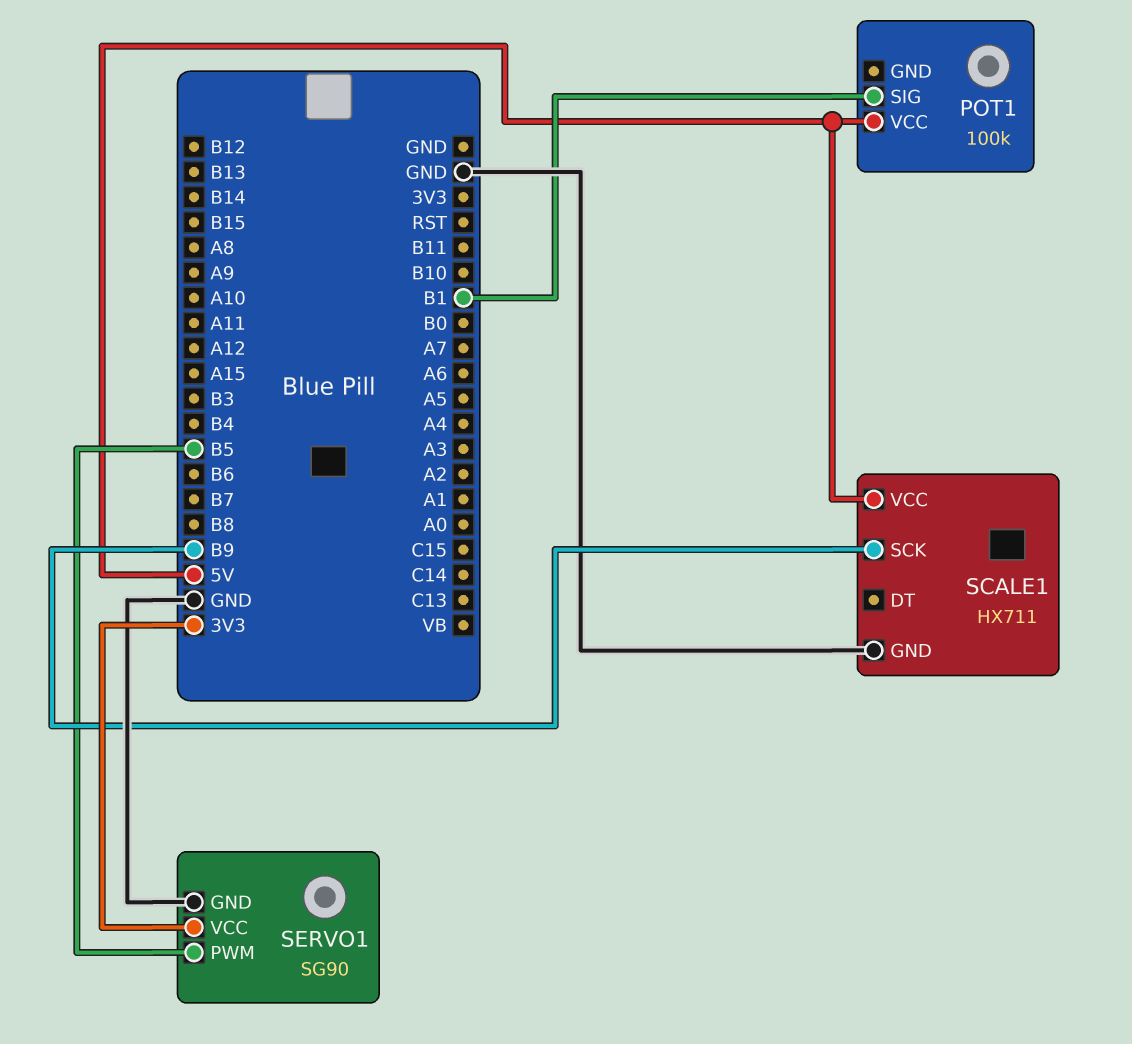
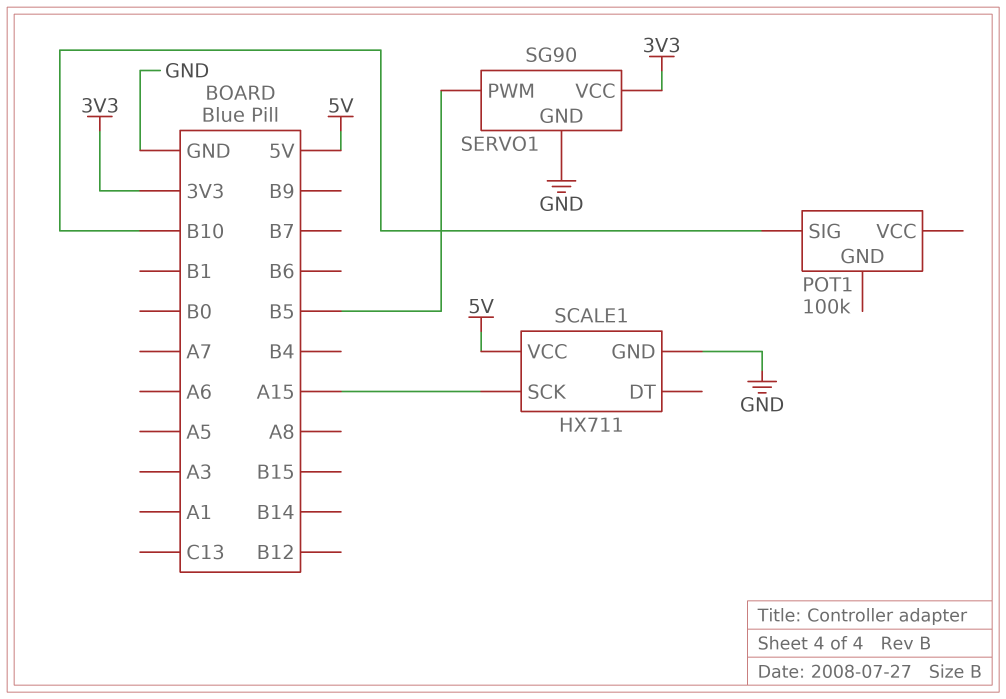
POT1 pin SIG: B1 -> B10
POT1 pin VCC: 5V -> none
SCALE1 pin SCK: B9 -> A15

